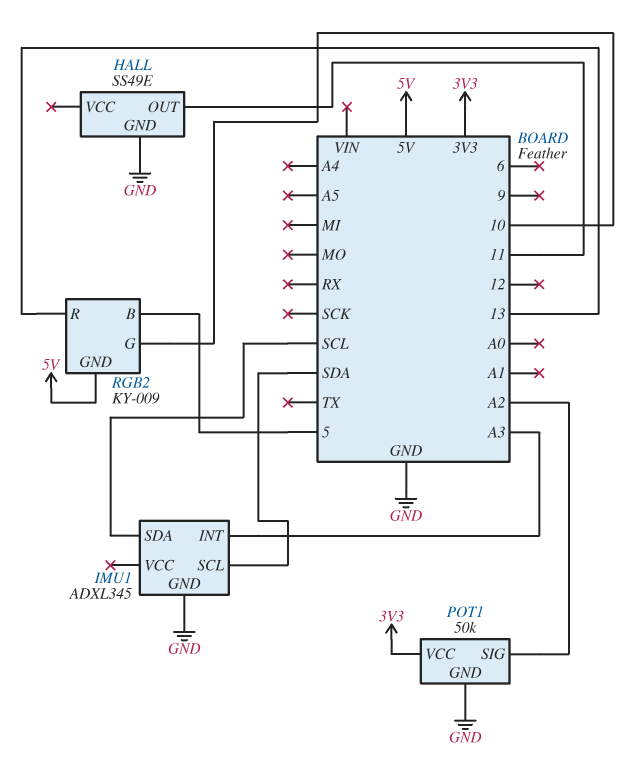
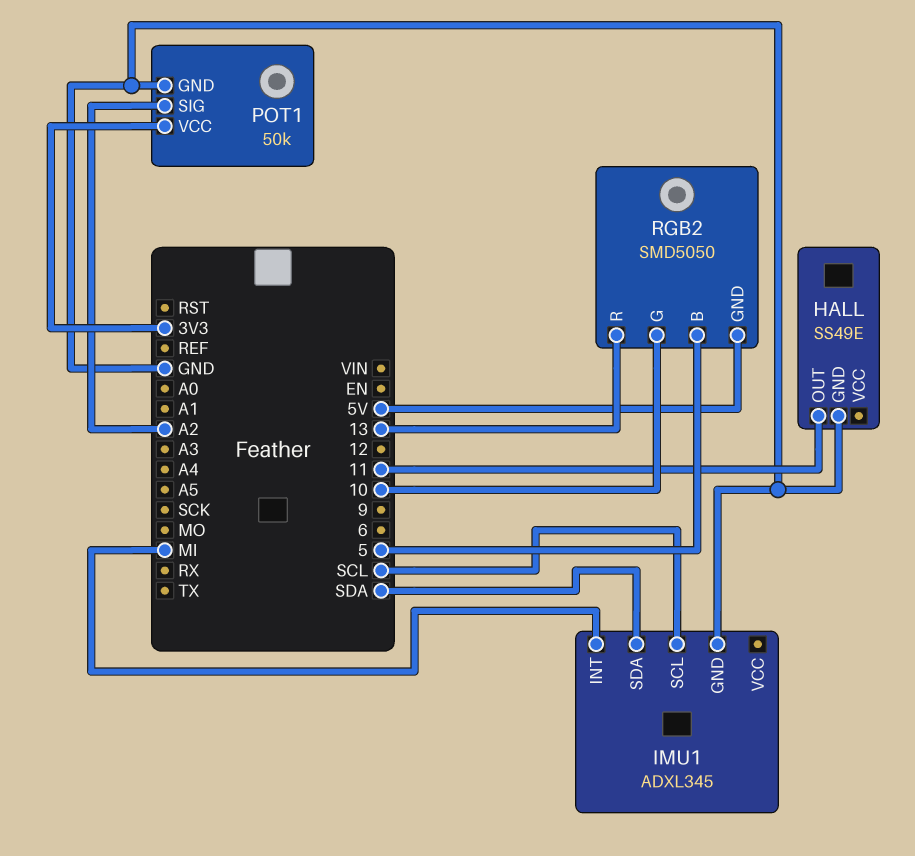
IMU1 pin INT: A3 -> MI
IMU1 pin SCL: SDA -> SCL
IMU1 pin SDA: SCL -> SDA
RGB2: KY-009 -> SMD5050

